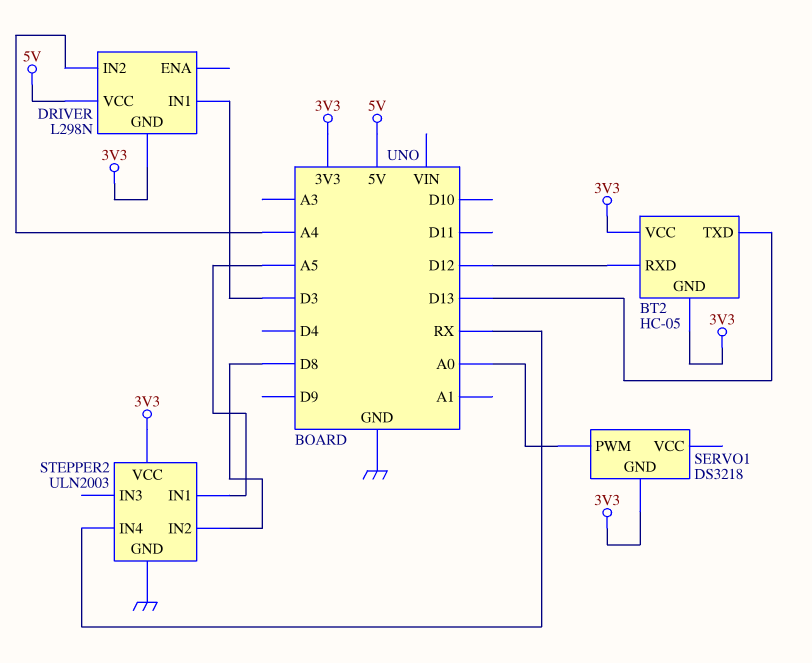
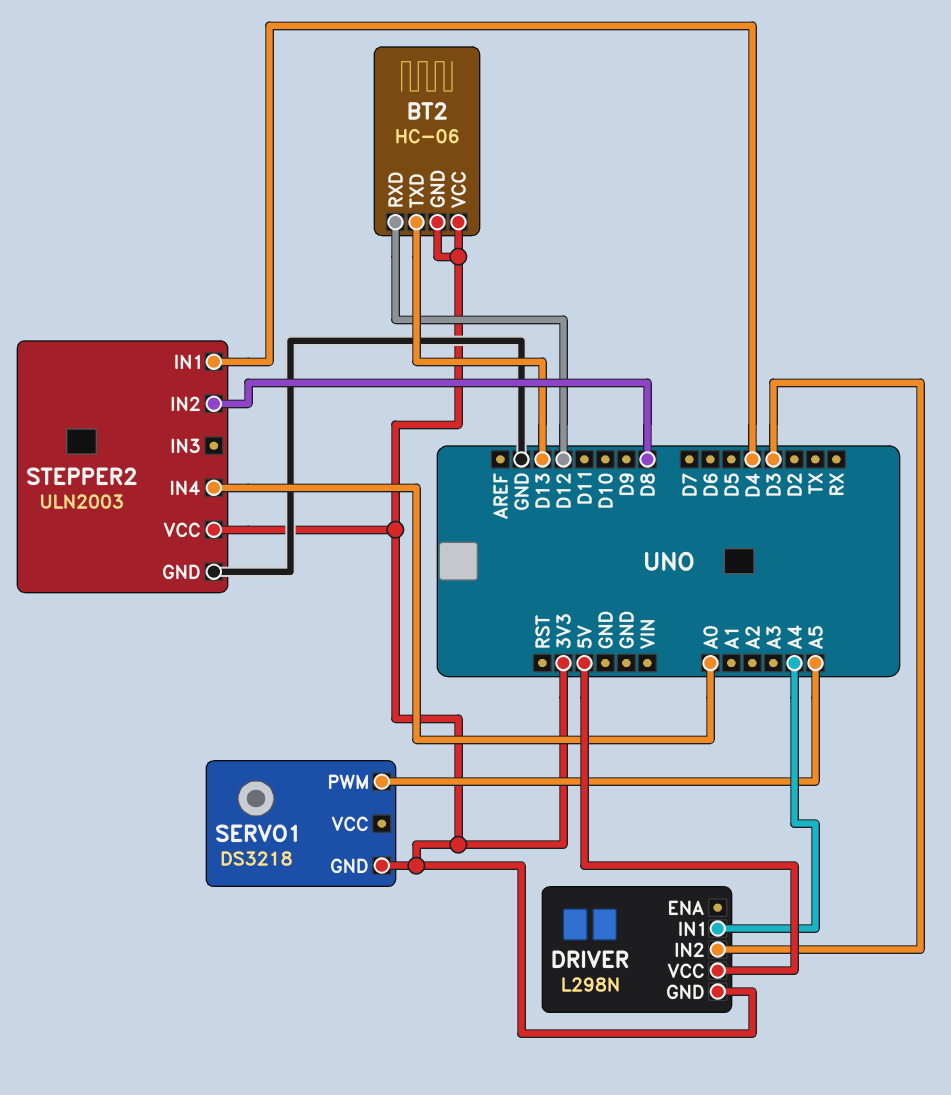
BT2: HC-05 -> HC-06
DRIVER pin IN1: D3 -> A4
DRIVER pin IN2: A4 -> D3
SERVO1 pin PWM: A0 -> A5
STEPPER2 pin IN1: A5 -> D4
STEPPER2 pin IN4: RX -> A0

